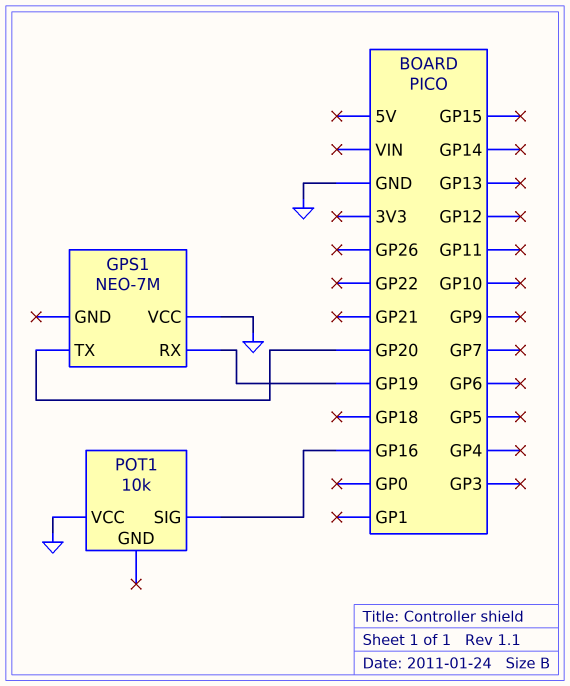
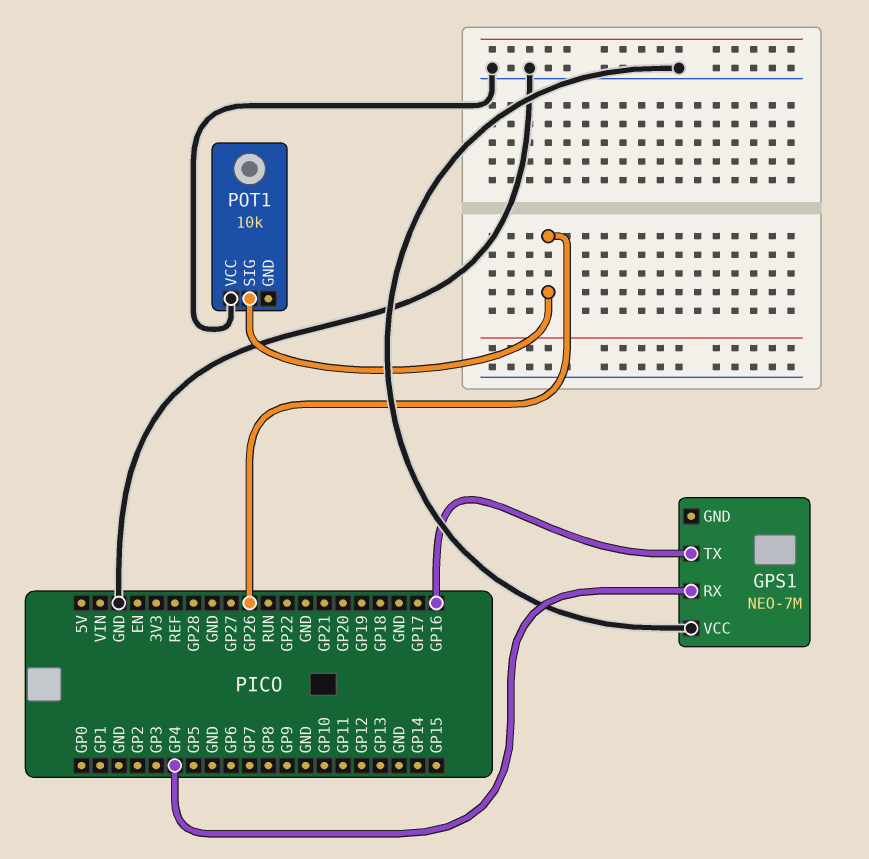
GPS1 pin RX: GP19 -> GP4
GPS1 pin TX: GP20 -> GP16
POT1 pin SIG: GP16 -> GP26

